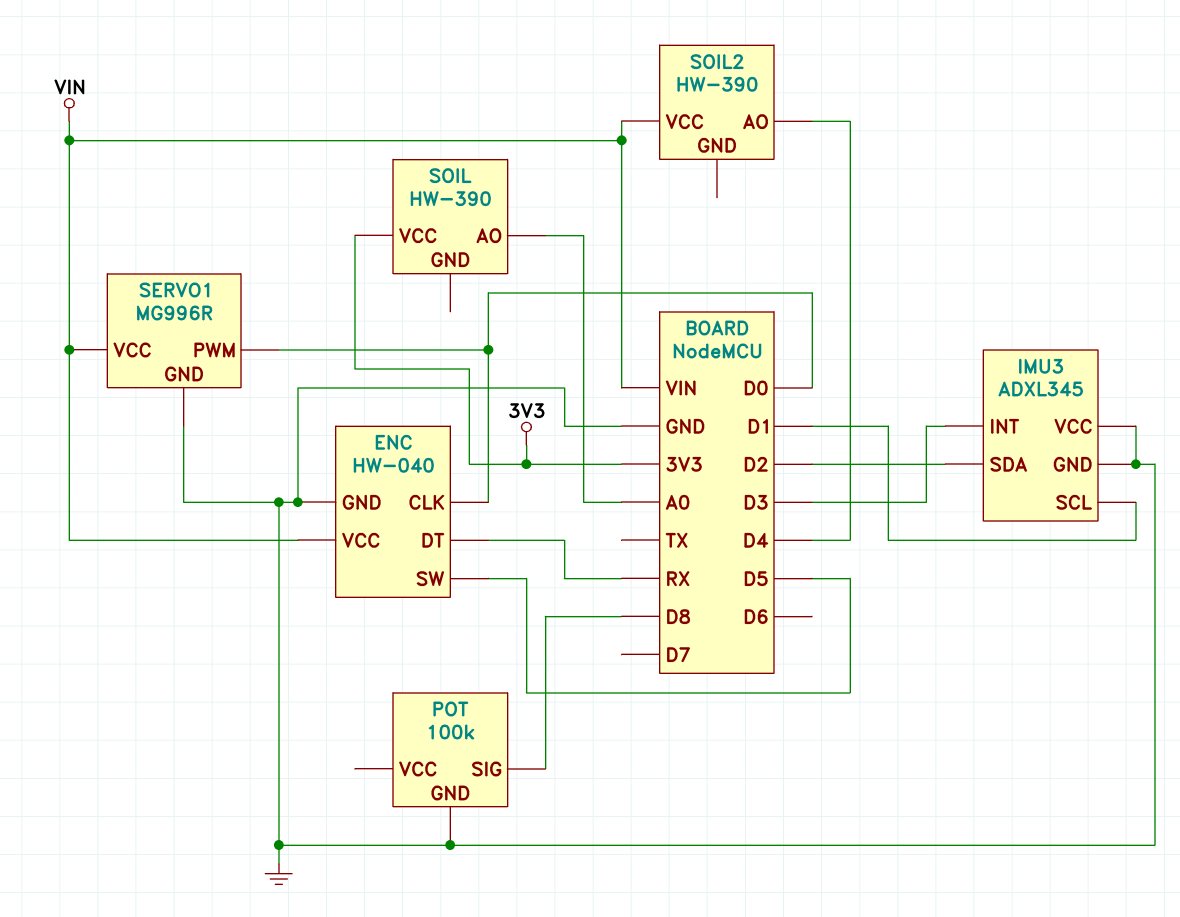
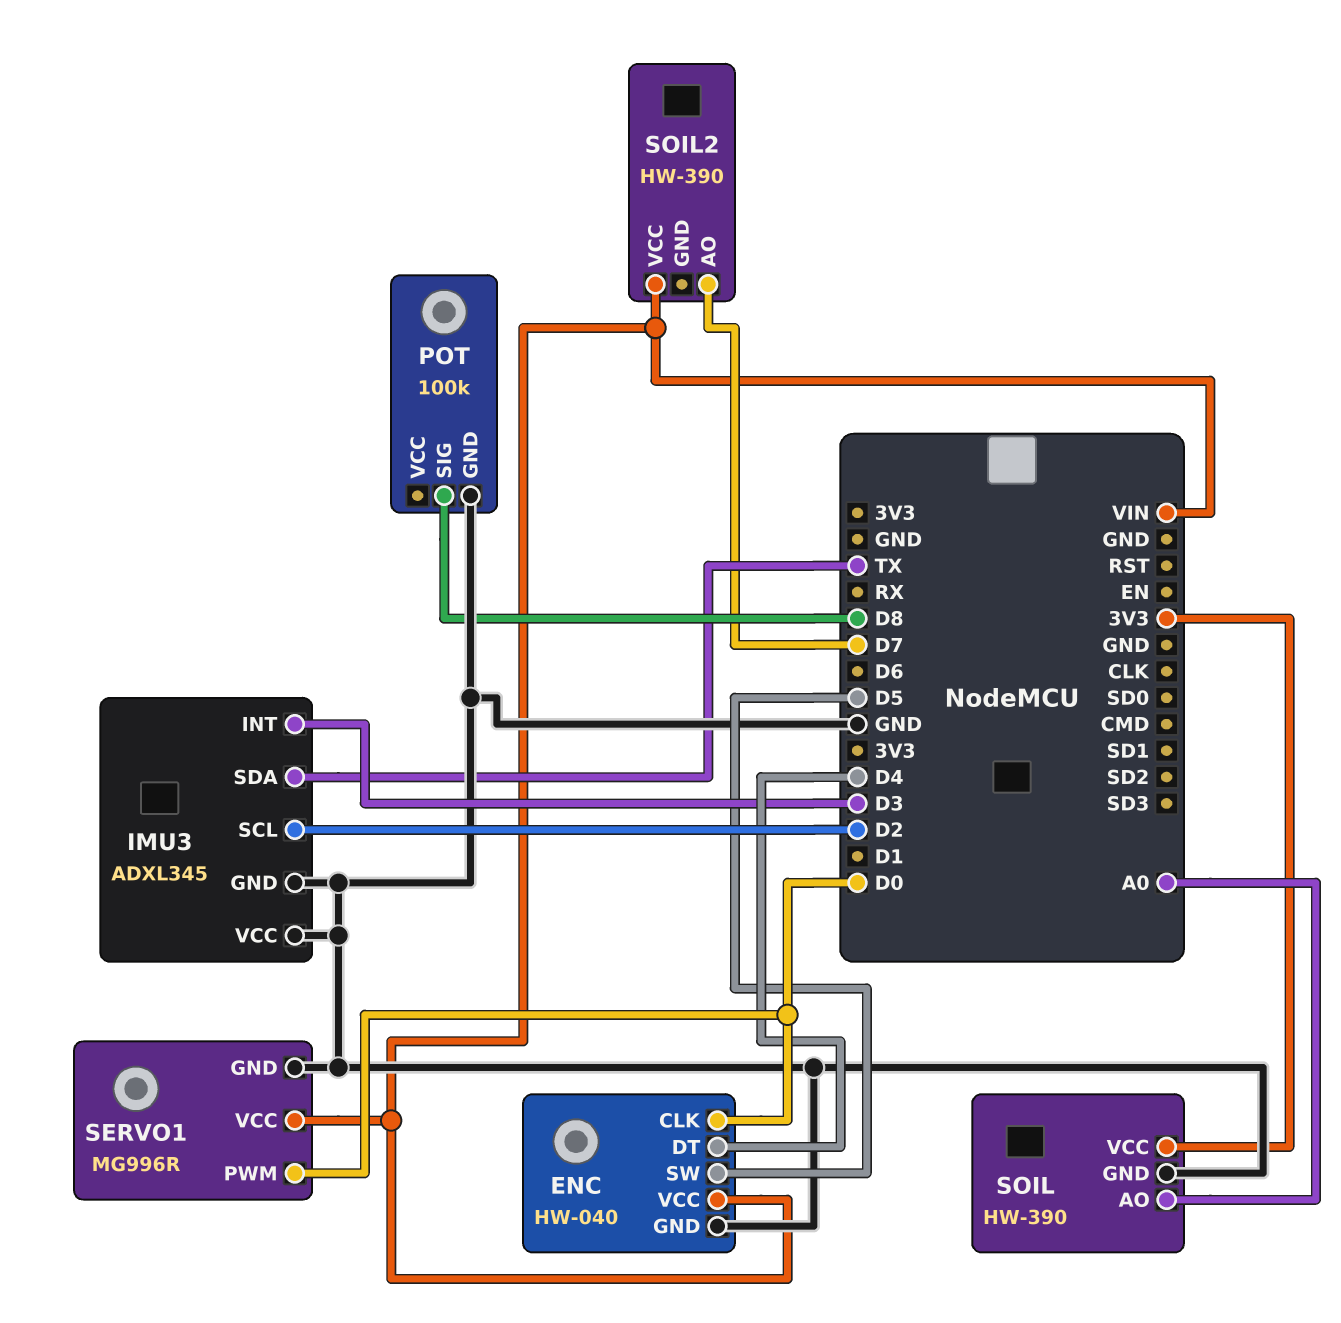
ENC pin DT: RX -> D4
IMU3 pin SCL: D1 -> D2
IMU3 pin SDA: D2 -> TX
SOIL pin GND: none -> GND
SOIL2 pin AO: D4 -> D7

